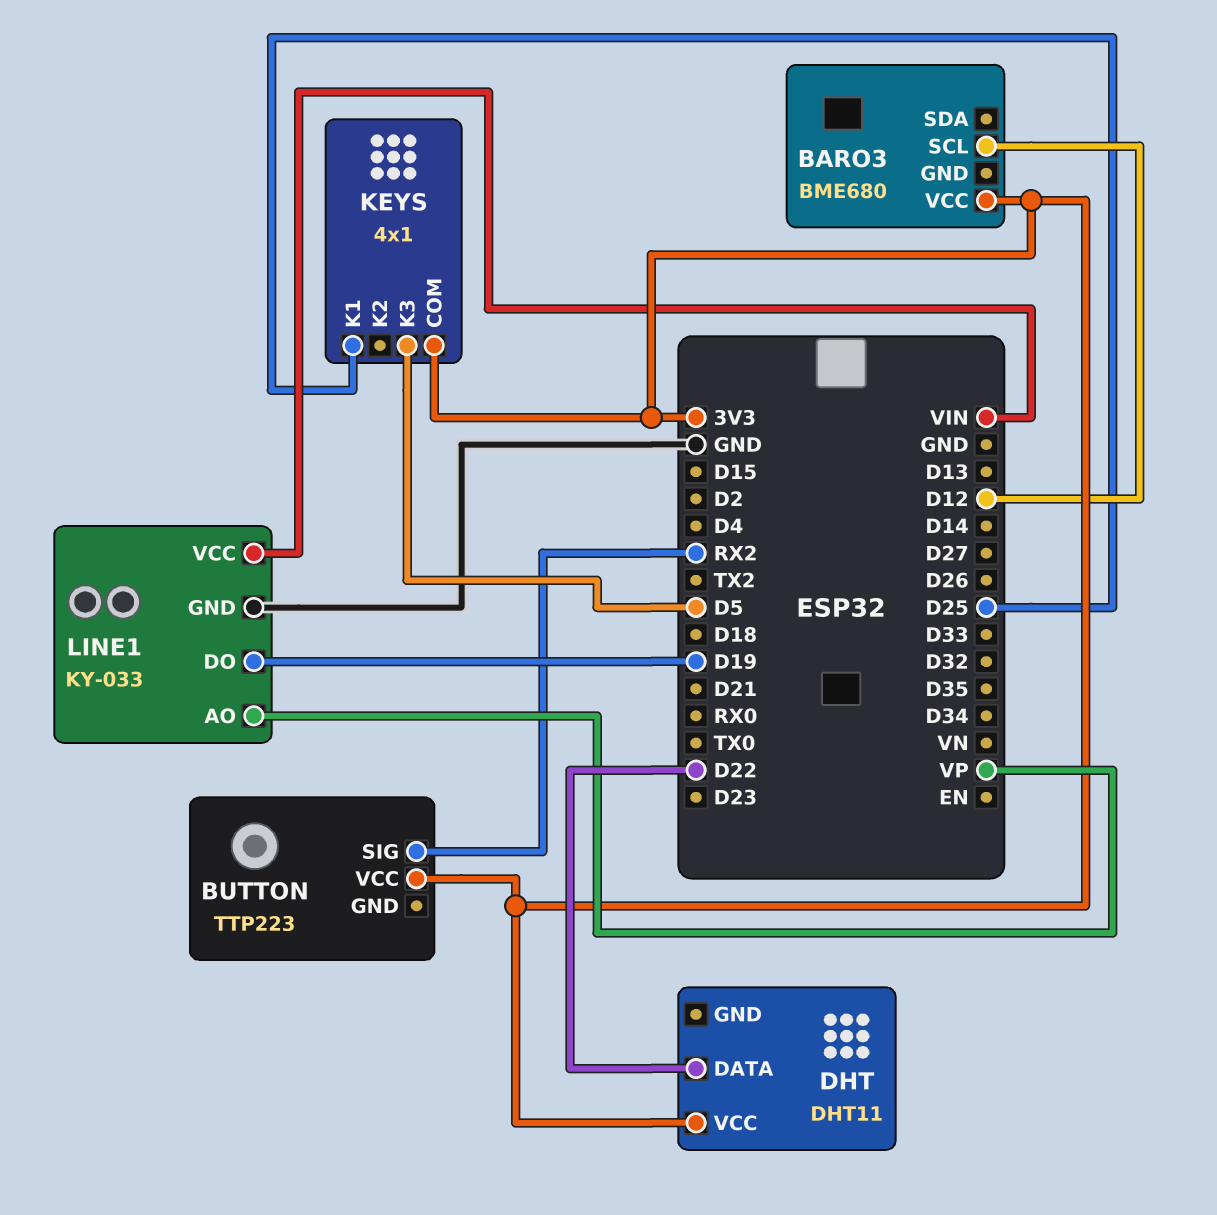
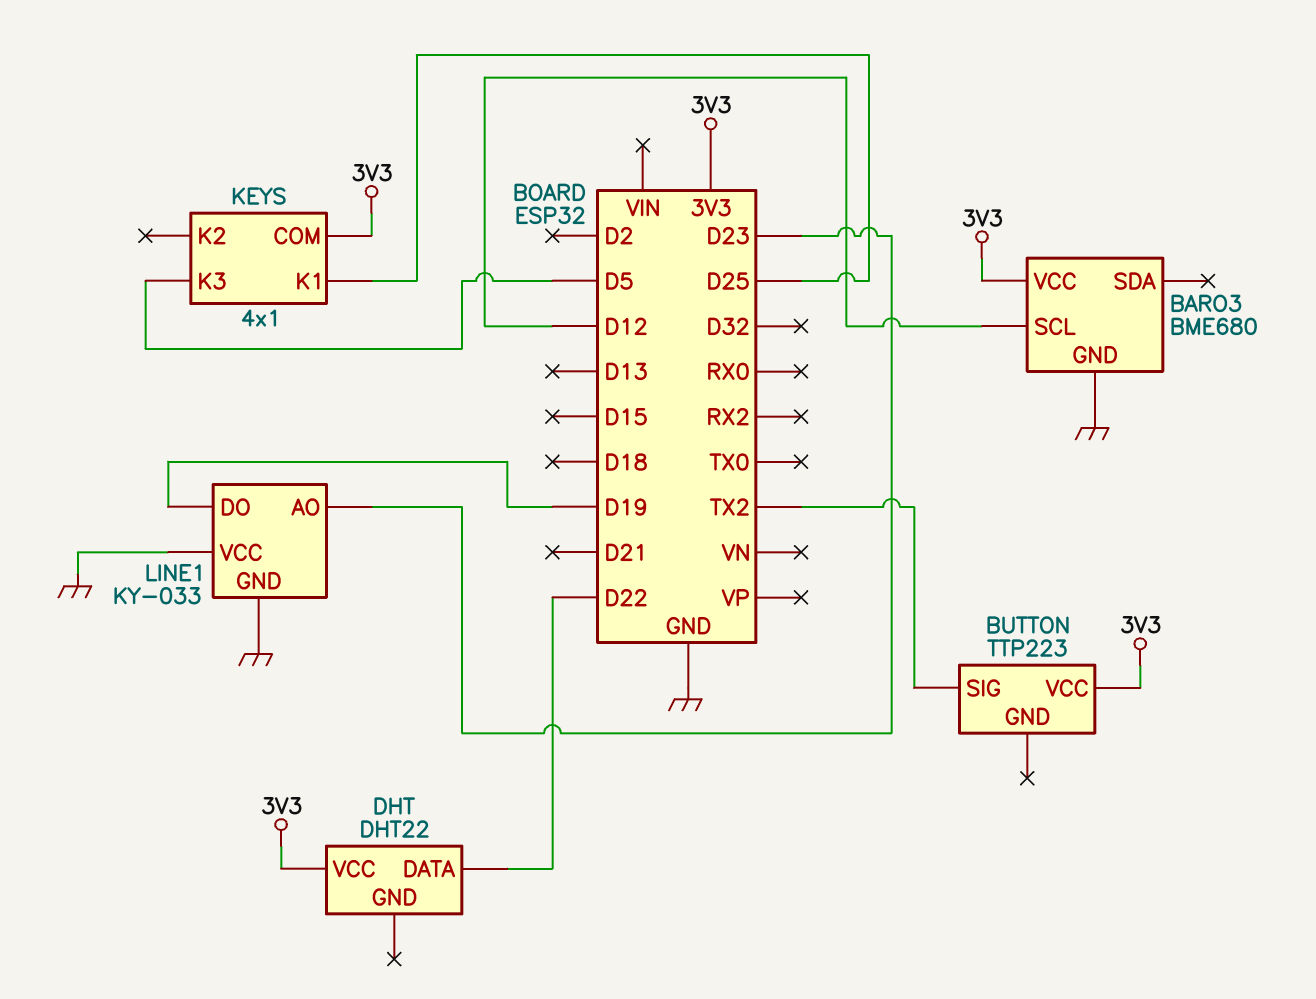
BARO3 pin GND: none -> GND
BUTTON pin SIG: RX2 -> TX2
DHT: DHT11 -> DHT22
LINE1 pin AO: VP -> D23
LINE1 pin VCC: VIN -> GND

